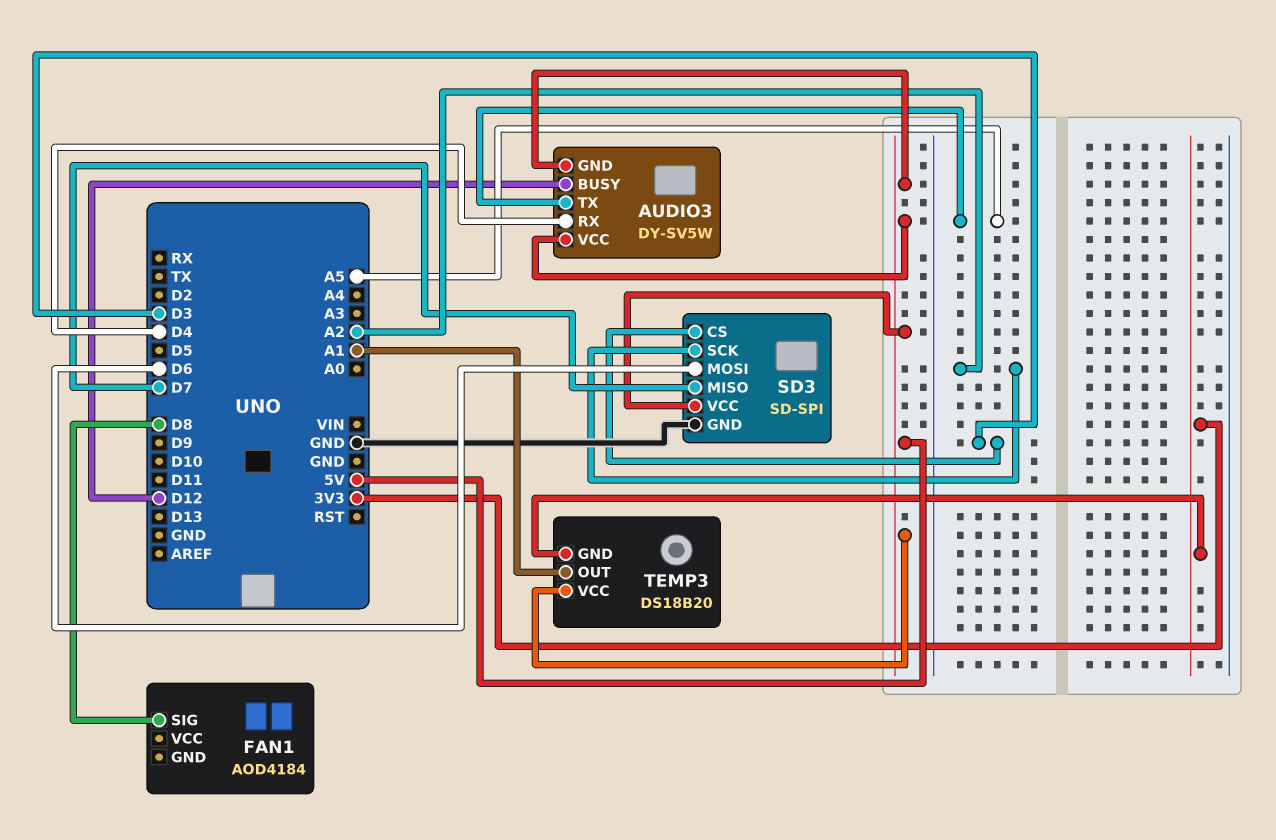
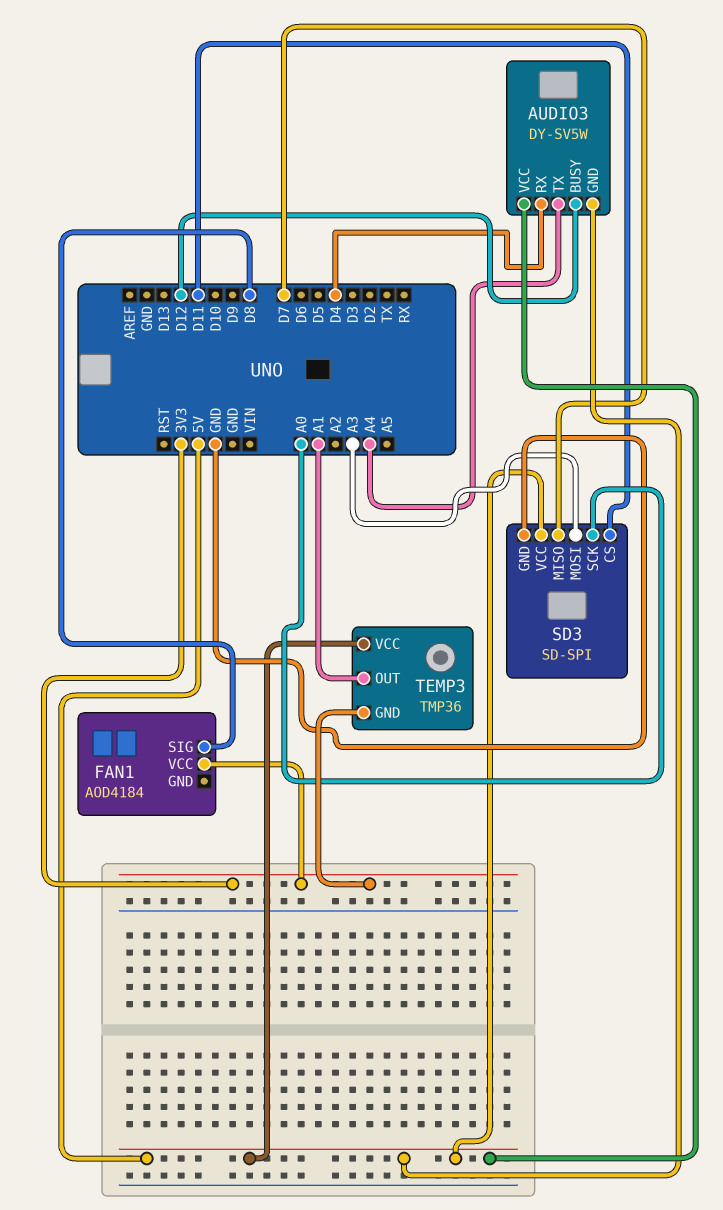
AUDIO3 pin TX: A5 -> A4
FAN1 pin VCC: none -> 3V3
SD3 pin CS: D3 -> D11
SD3 pin MOSI: D6 -> A3
SD3 pin SCK: A2 -> A0
TEMP3: DS18B20 -> TMP36

